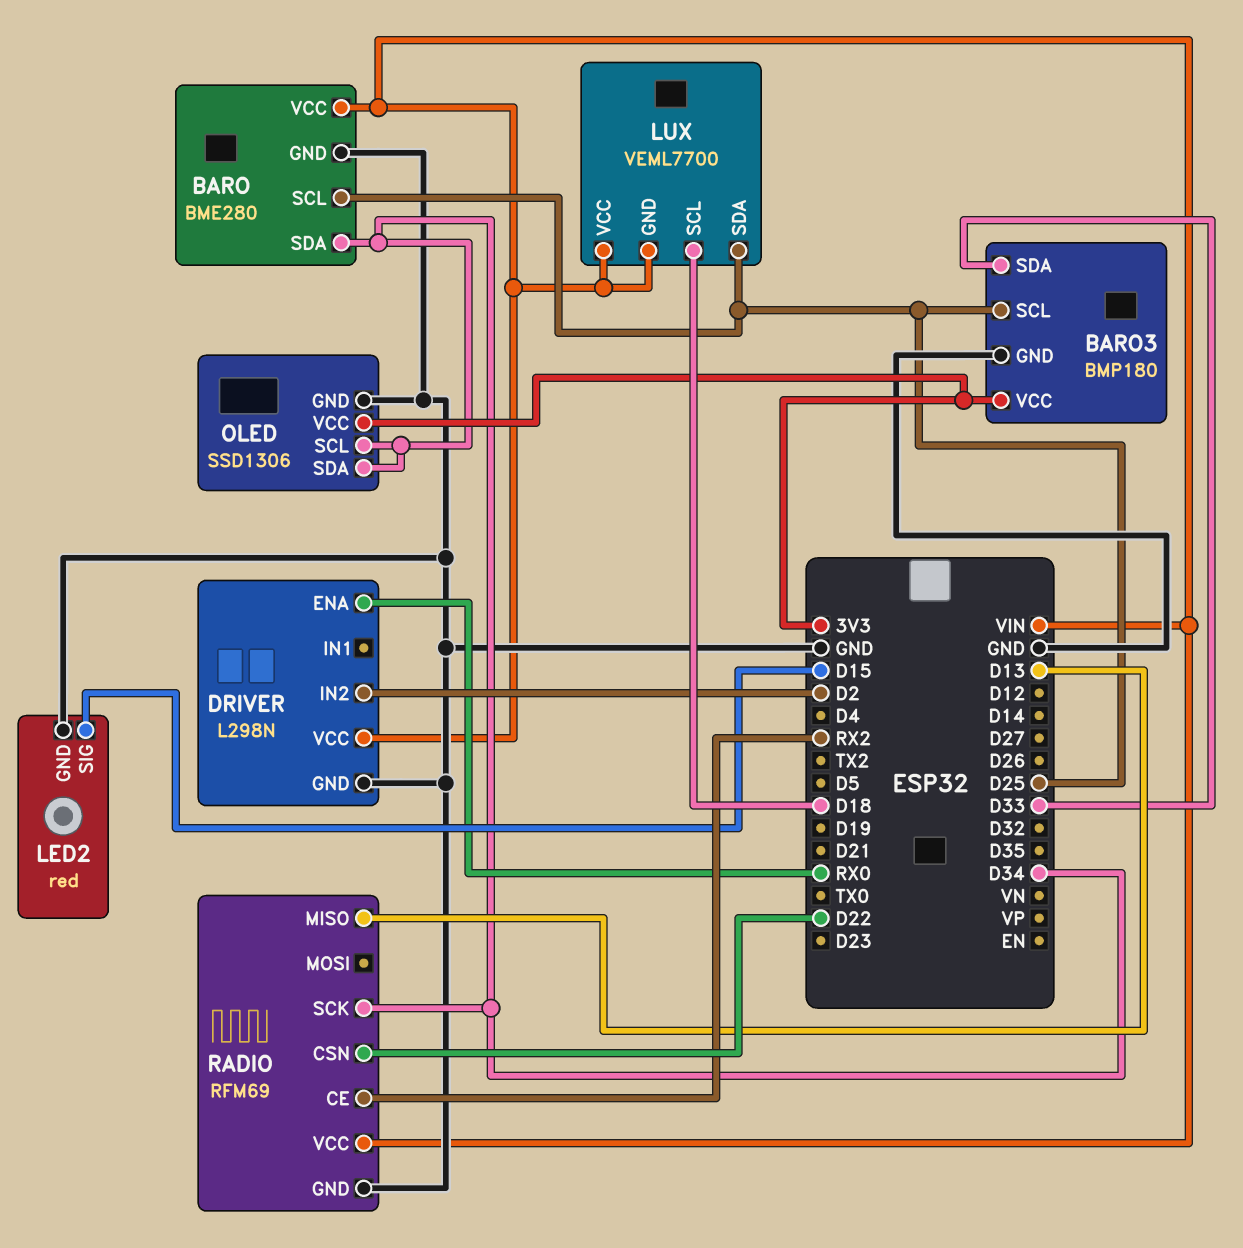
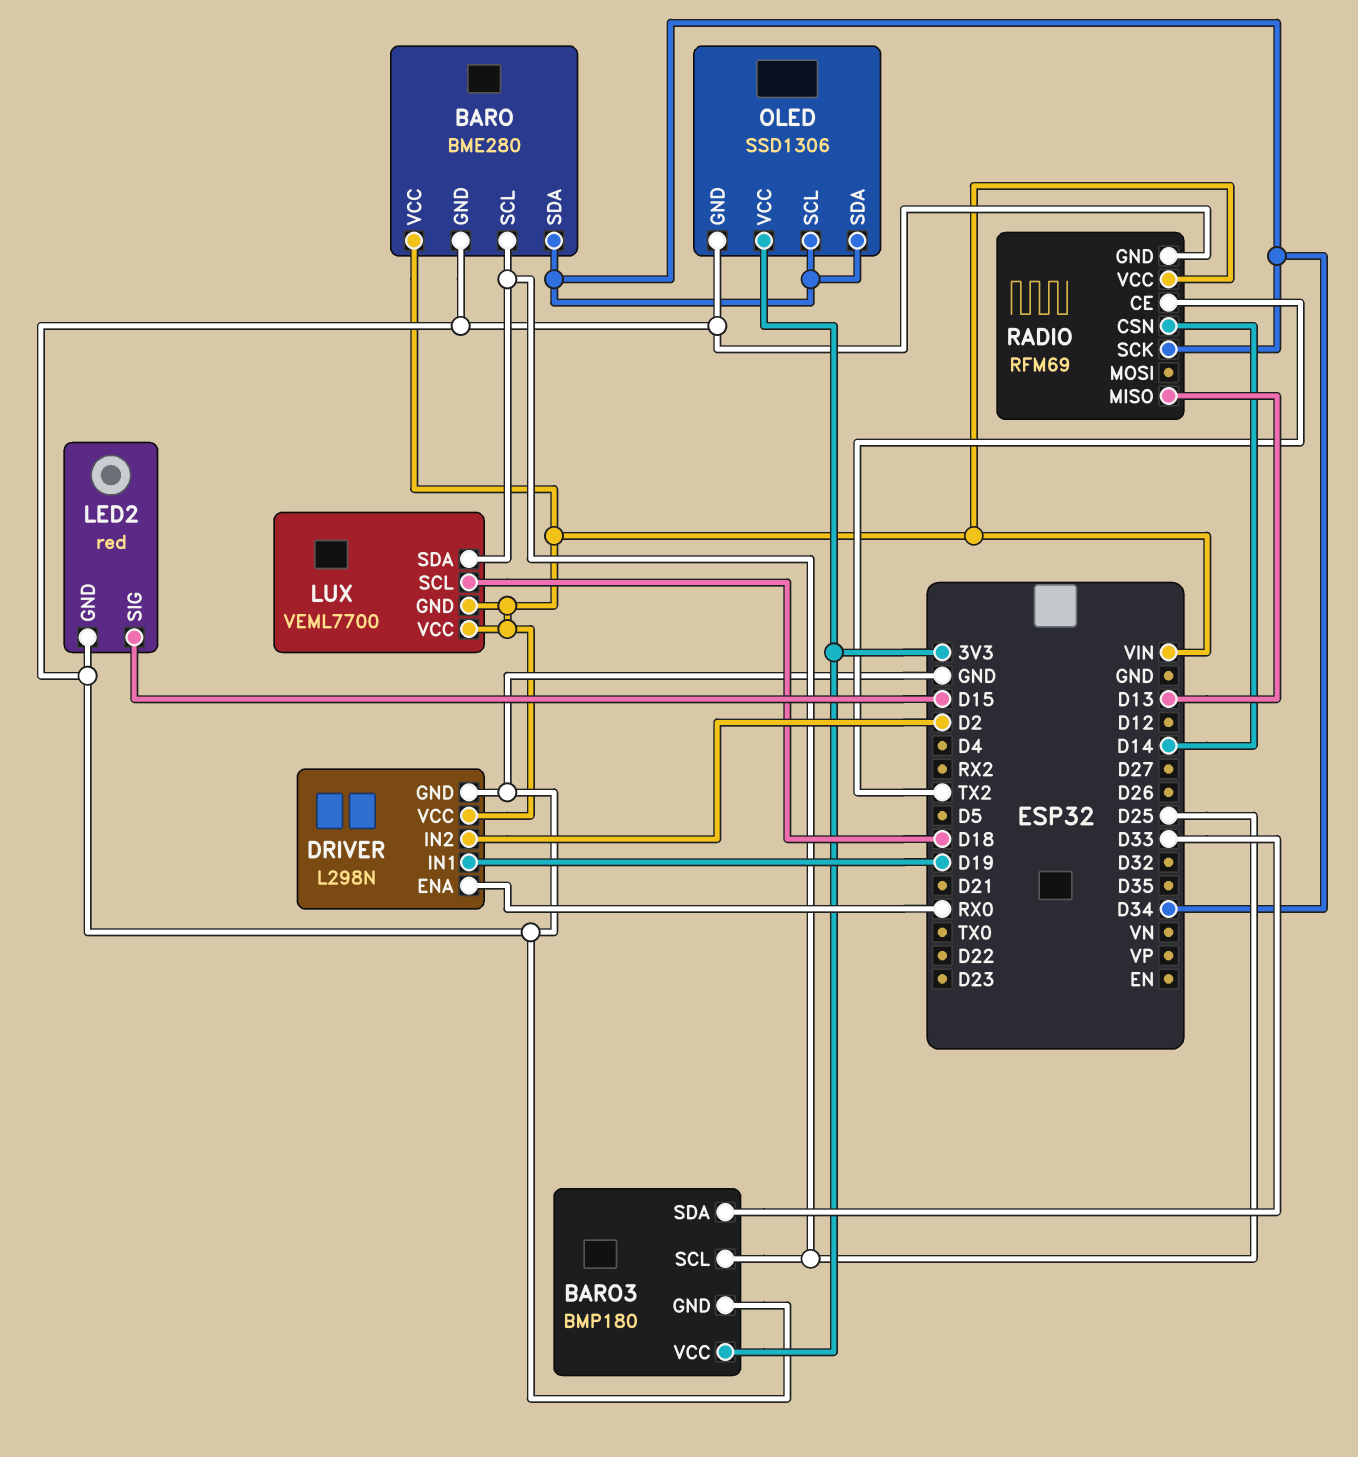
DRIVER pin IN1: none -> D19
RADIO pin CE: RX2 -> TX2
RADIO pin CSN: D22 -> D14

